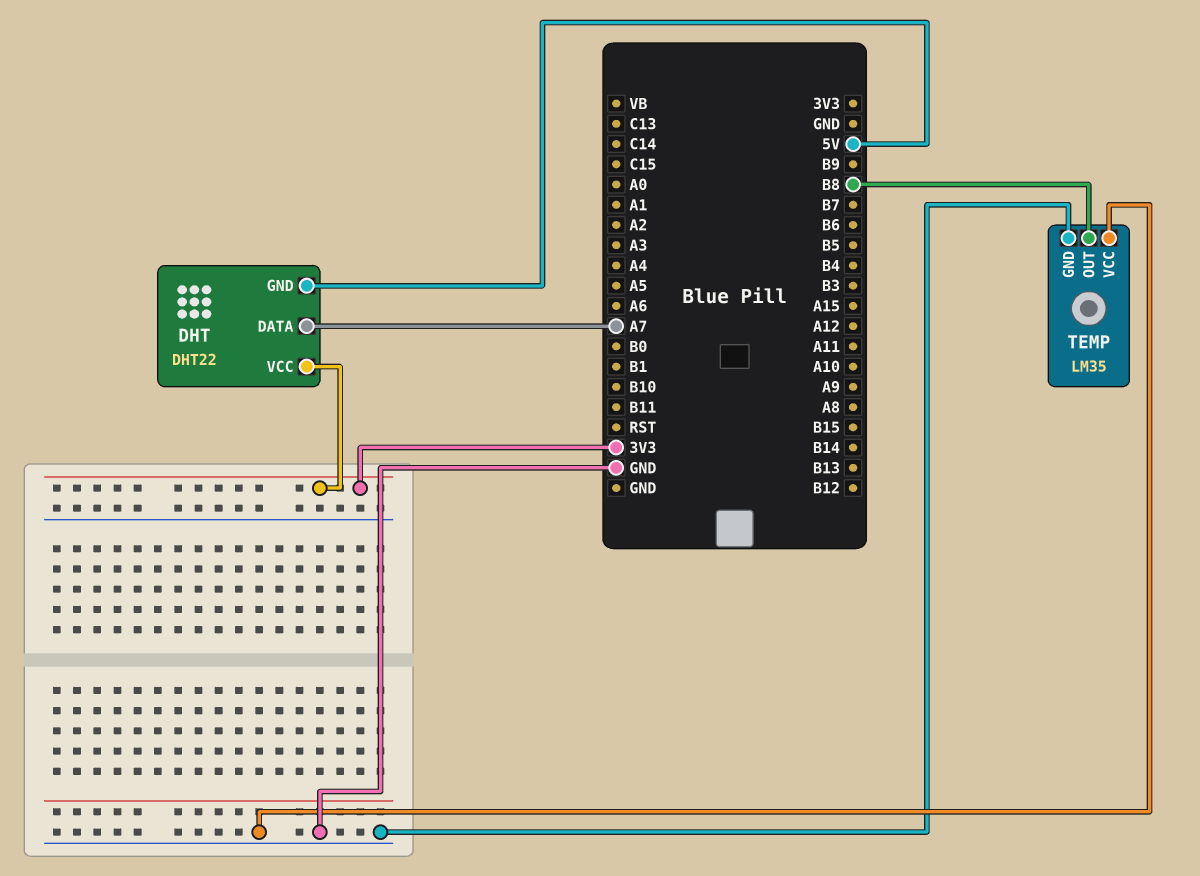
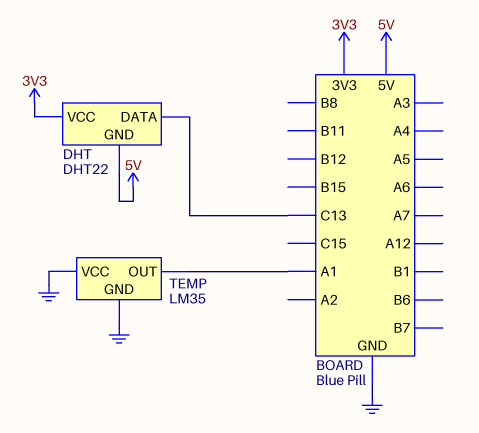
DHT pin DATA: A7 -> C13
TEMP pin OUT: B8 -> A1

